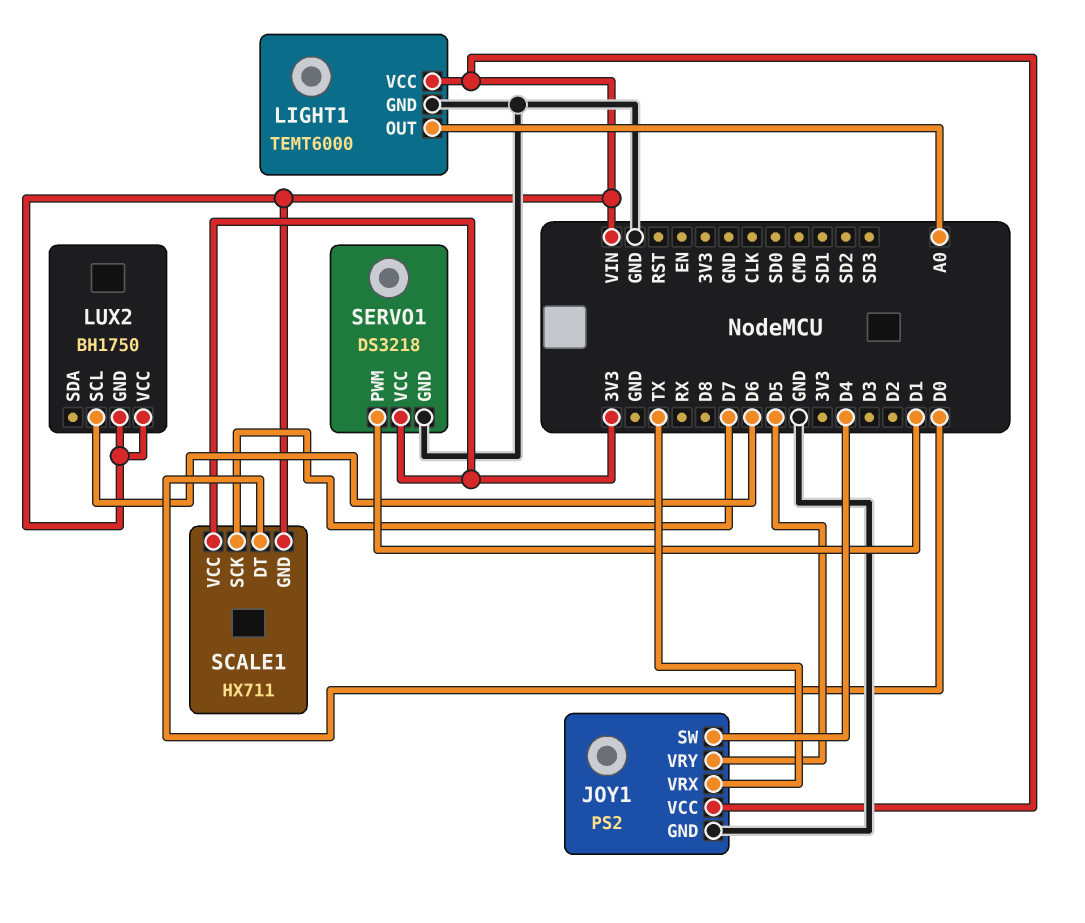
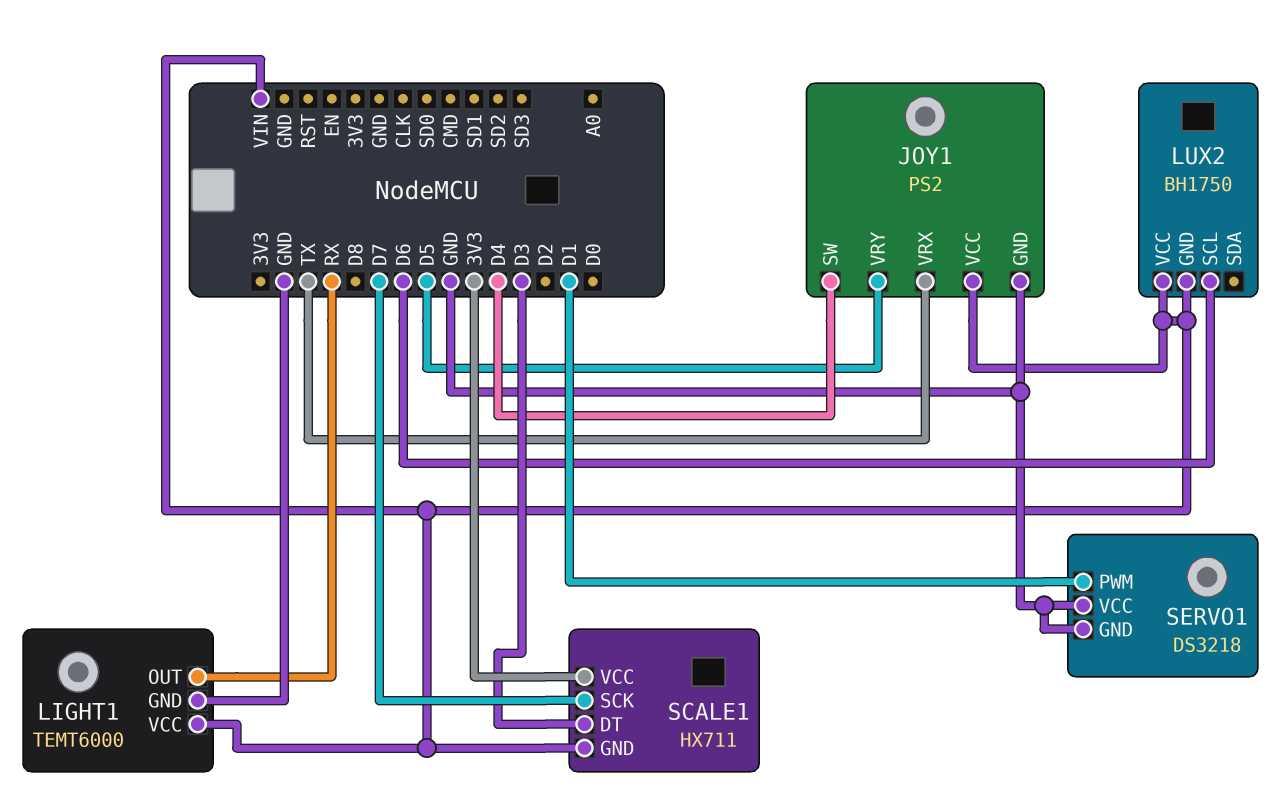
LIGHT1 pin OUT: A0 -> RX
SCALE1 pin DT: D0 -> D3
SERVO1 pin VCC: 3V3 -> GND

